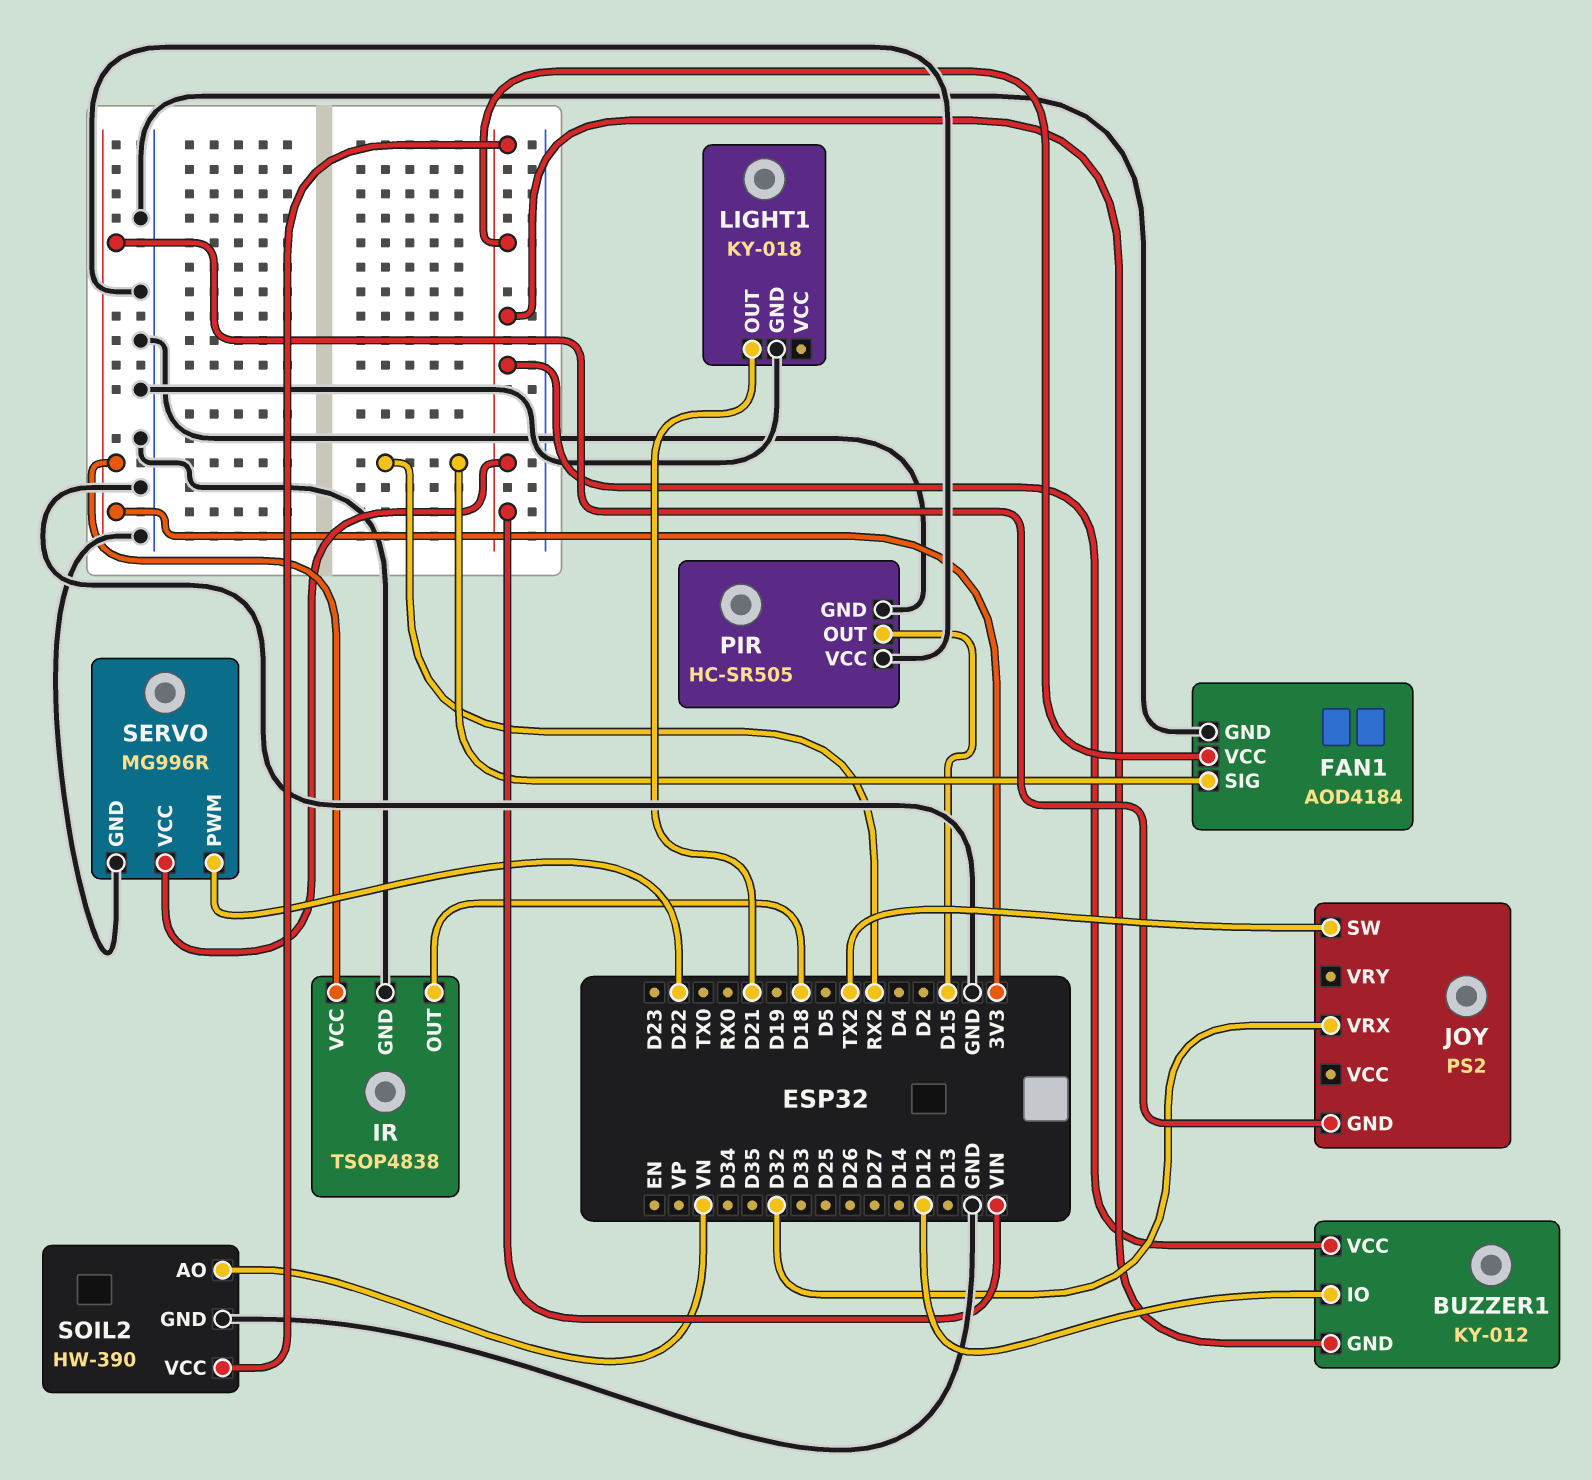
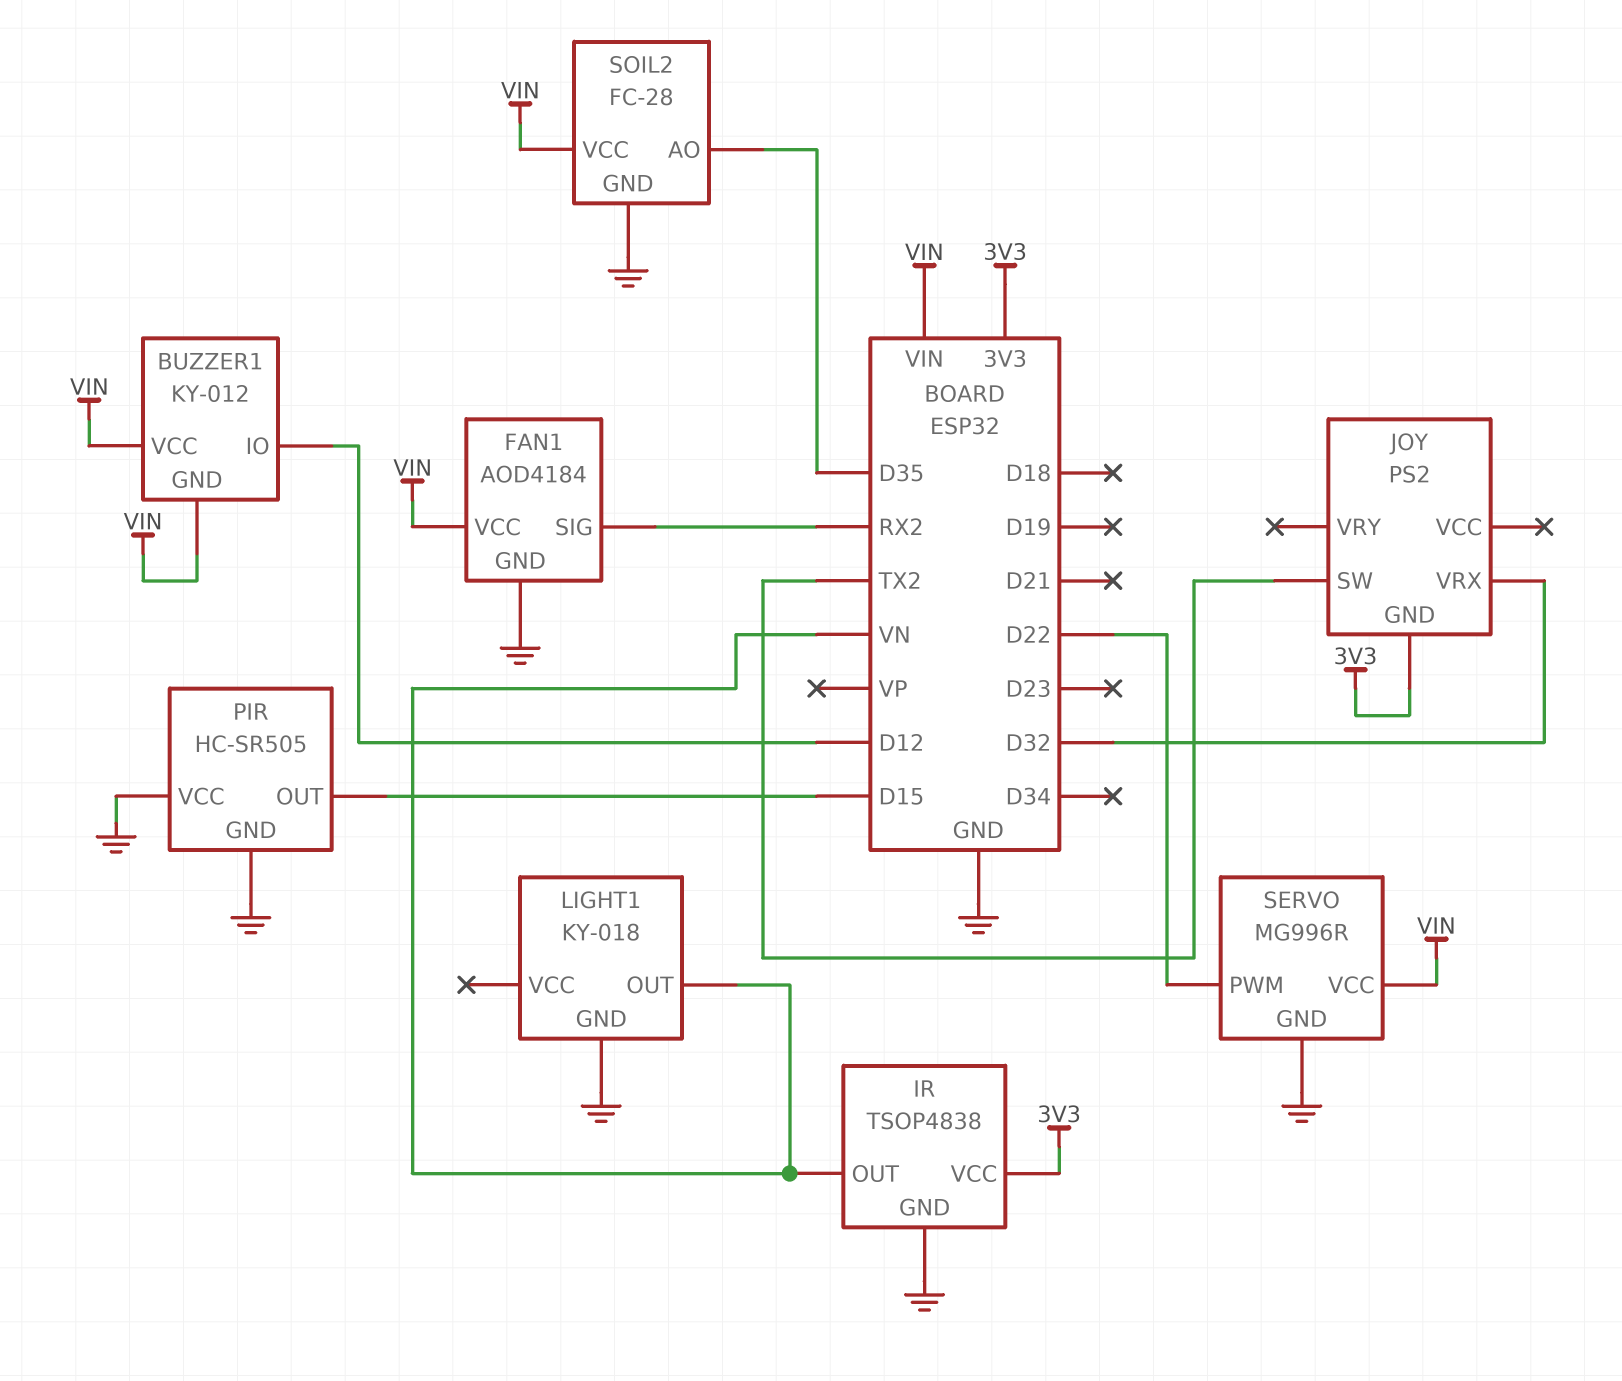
IR pin OUT: D18 -> VN
LIGHT1 pin OUT: D21 -> VN
SOIL2: HW-390 -> FC-28
SOIL2 pin AO: VN -> D35

